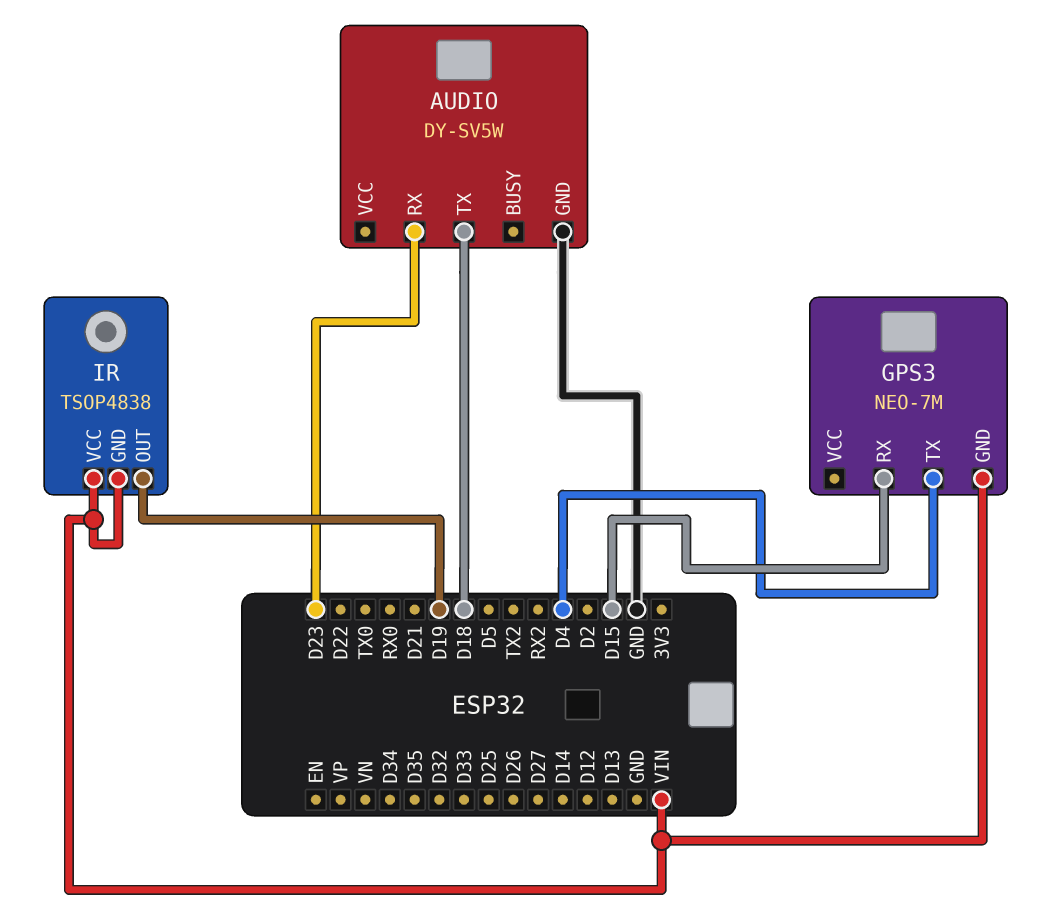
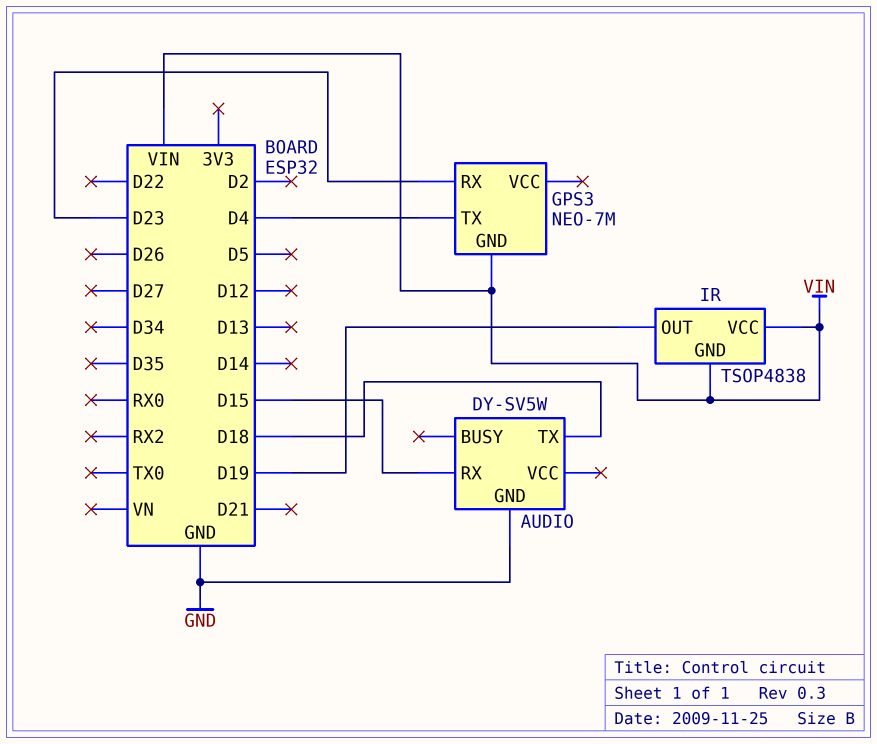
AUDIO pin RX: D23 -> D15
GPS3 pin RX: D15 -> D23

